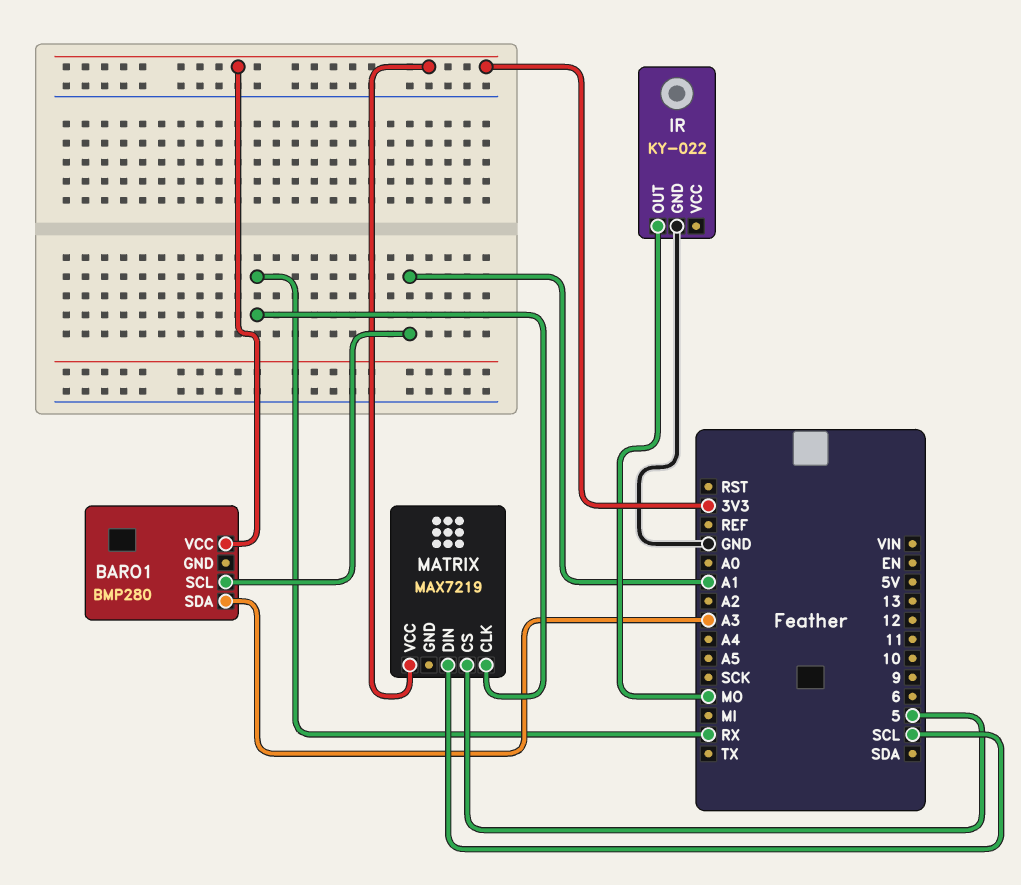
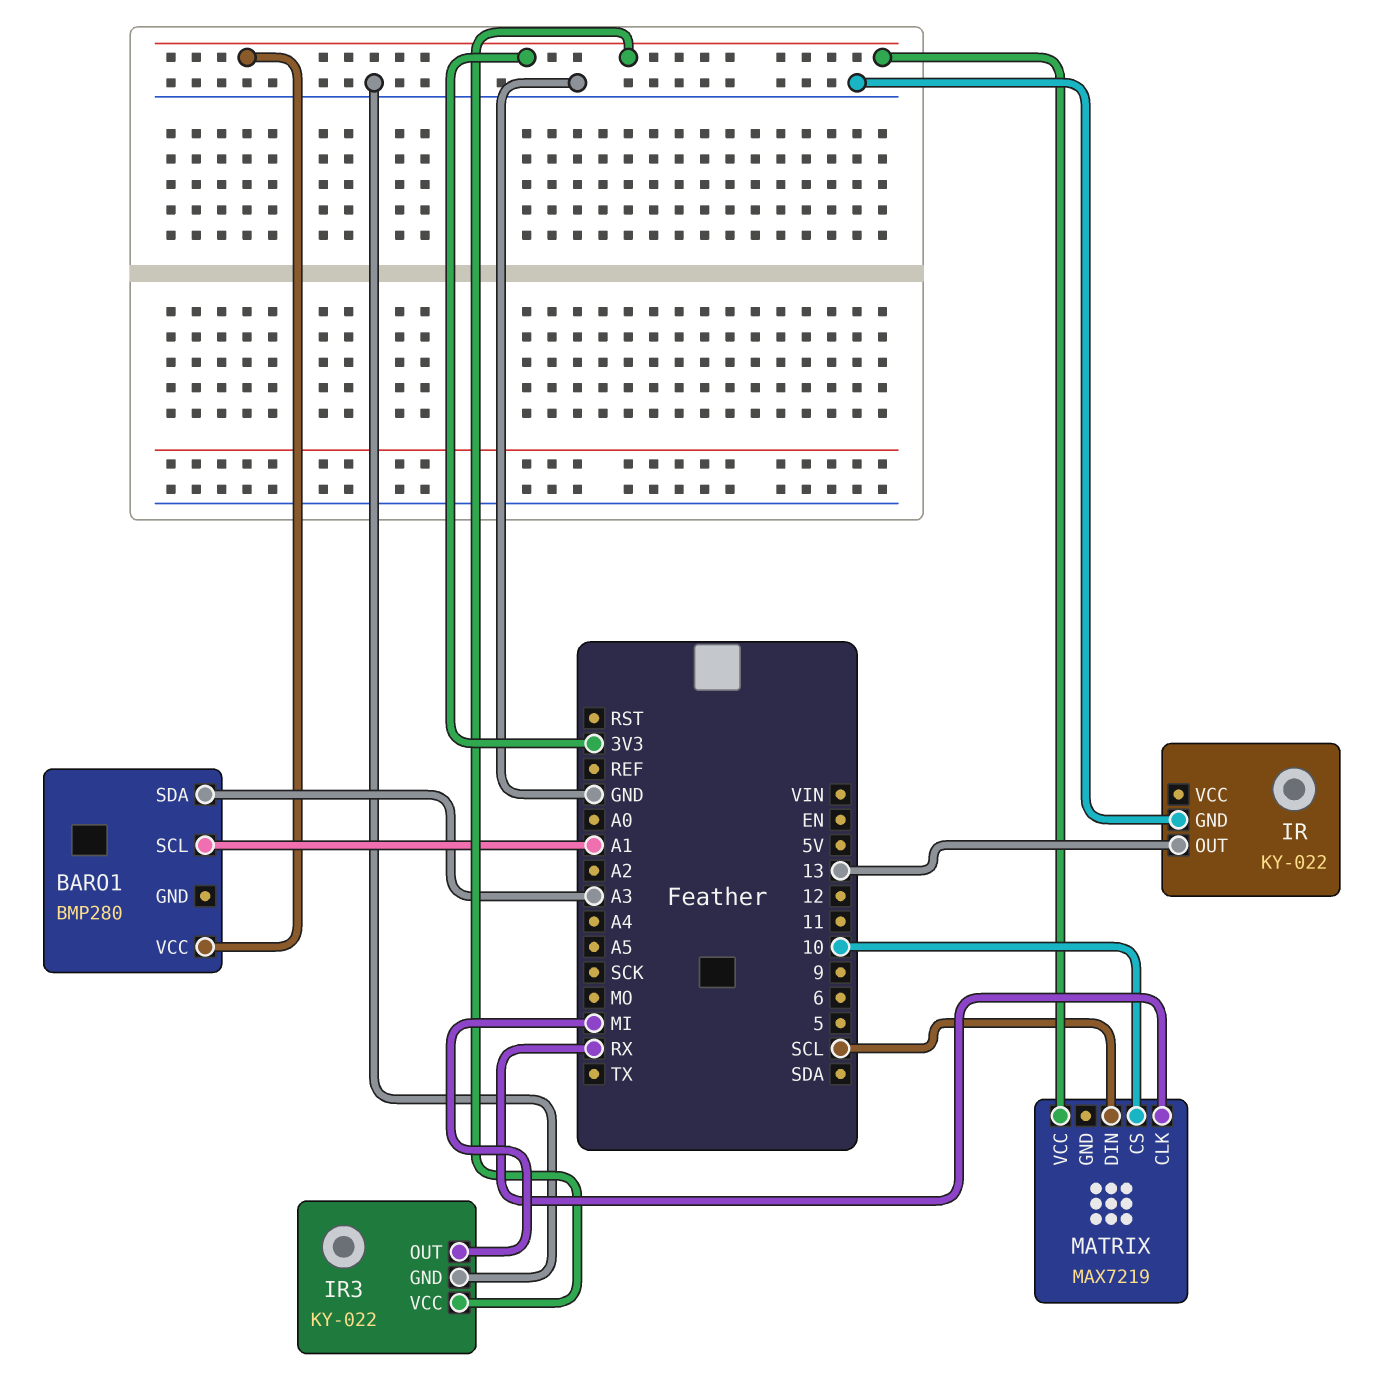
IR pin OUT: MO -> 13
IR3: none -> KY-022
IR3 pin GND: none -> GND
IR3 pin OUT: none -> MI
IR3 pin VCC: none -> 3V3
MATRIX pin CS: 5 -> 10

